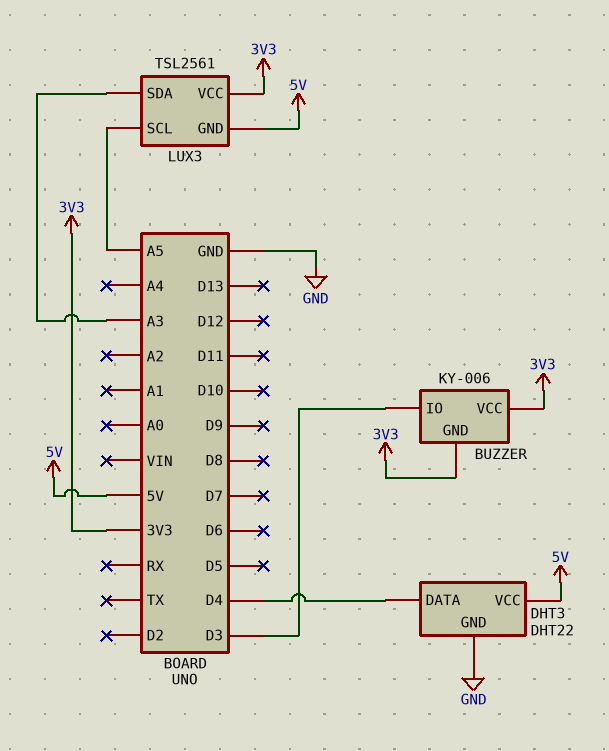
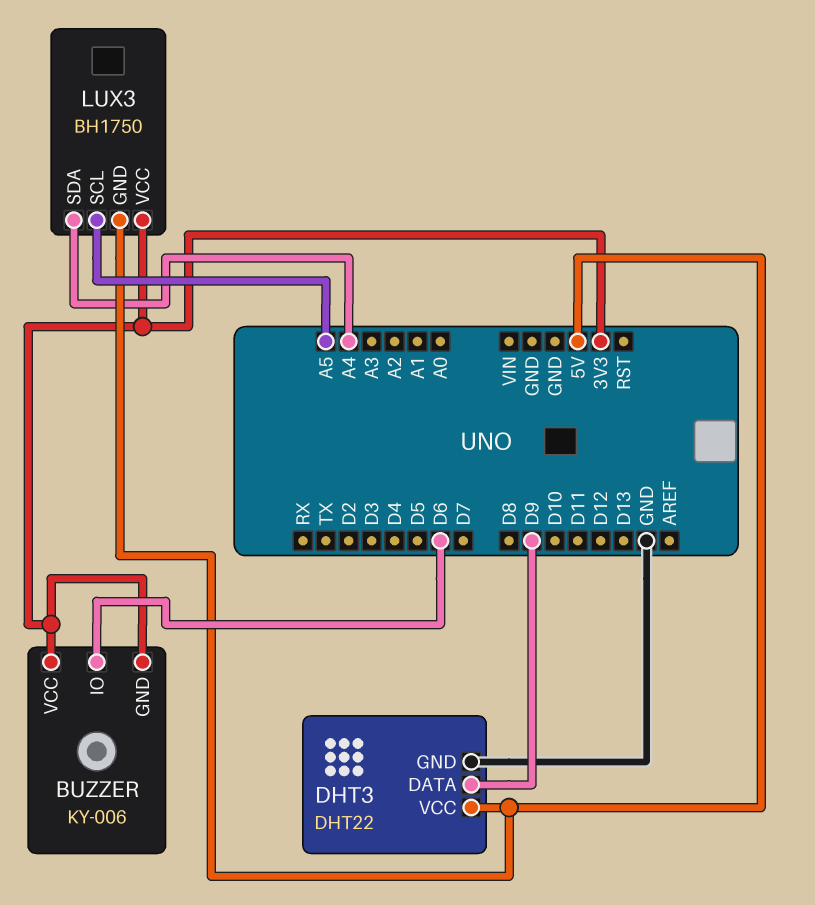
BUZZER pin IO: D3 -> D6
DHT3 pin DATA: D4 -> D9
LUX3: TSL2561 -> BH1750
LUX3 pin SDA: A3 -> A4

